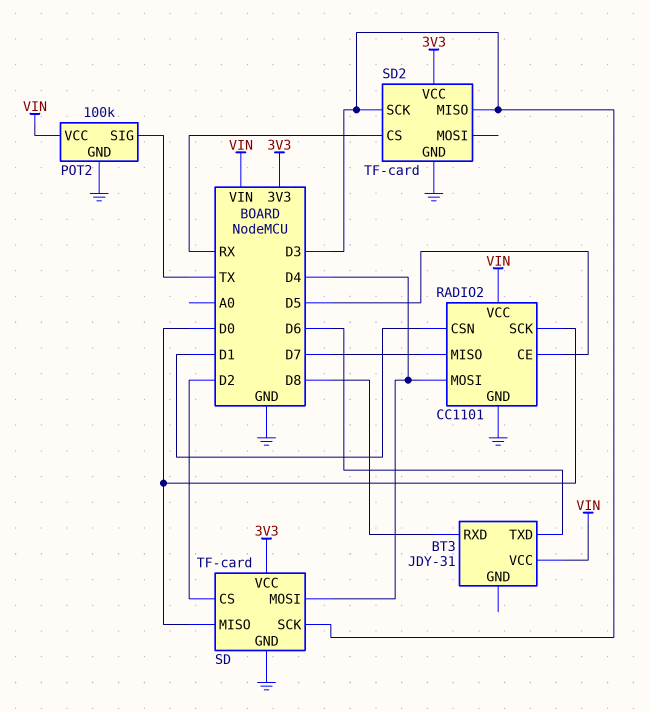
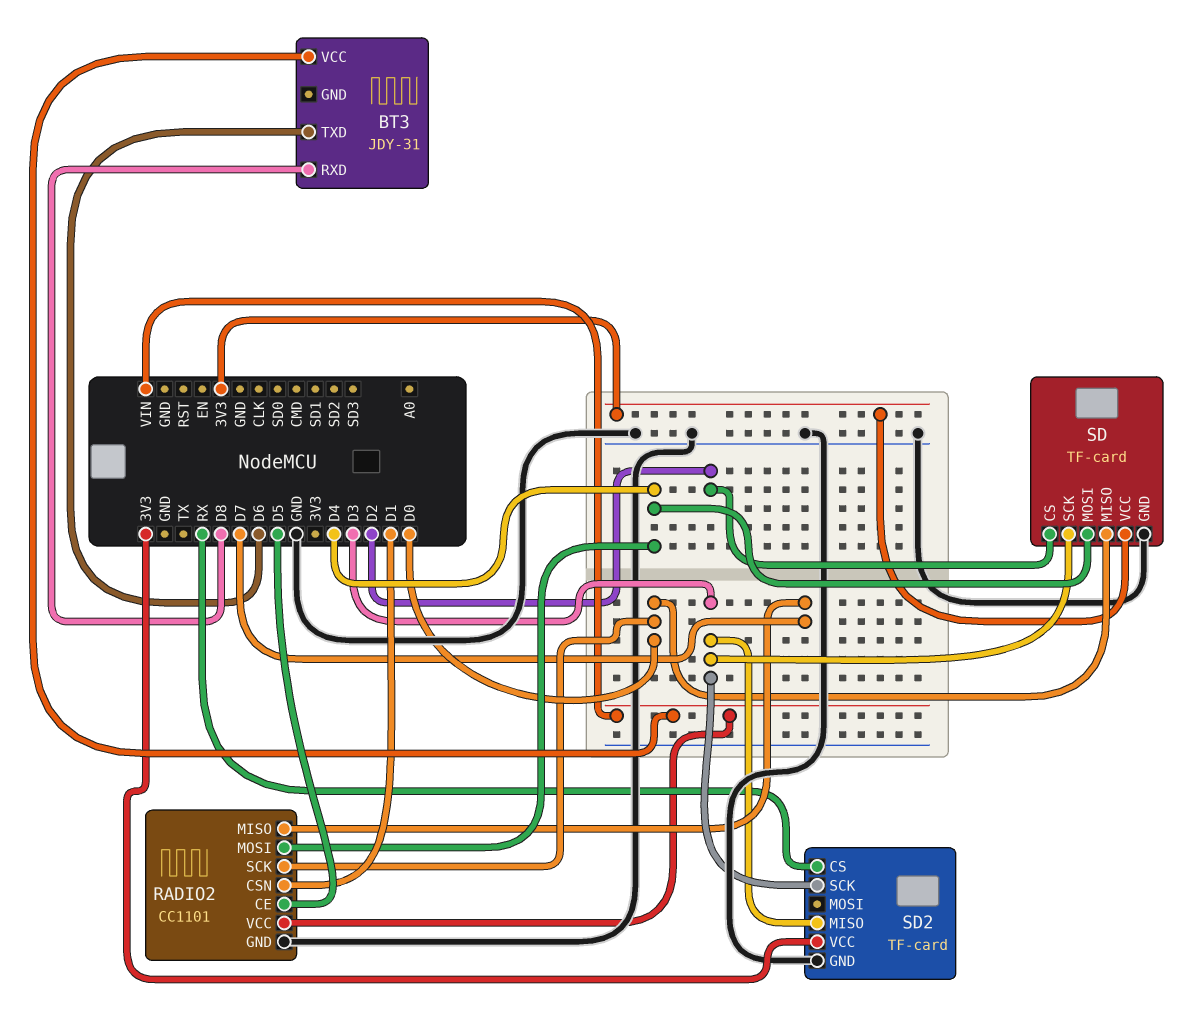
POT2: 100k -> none
POT2 pin GND: GND -> none
POT2 pin SIG: TX -> none
POT2 pin VCC: VIN -> none

